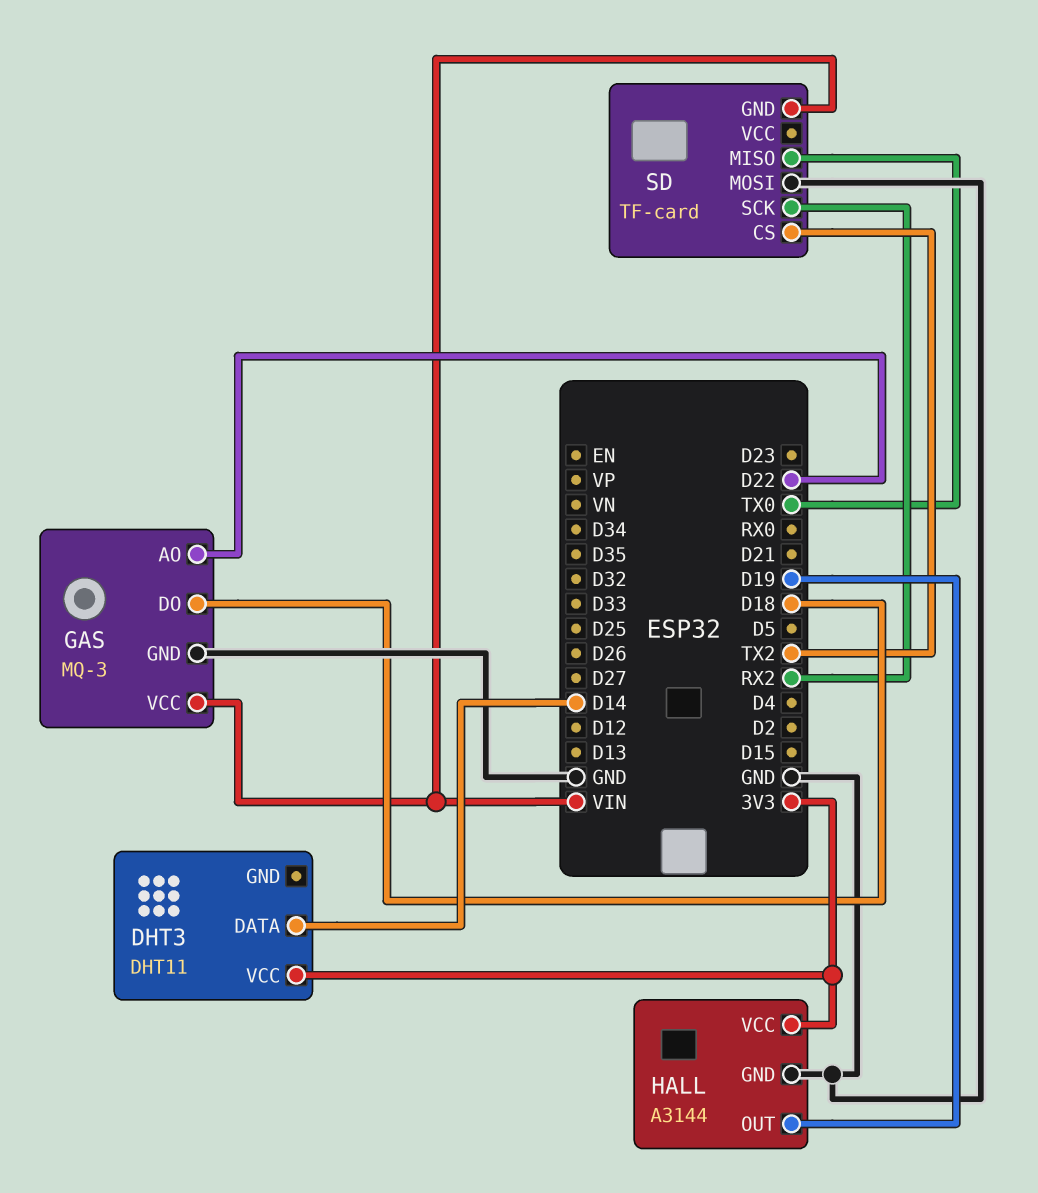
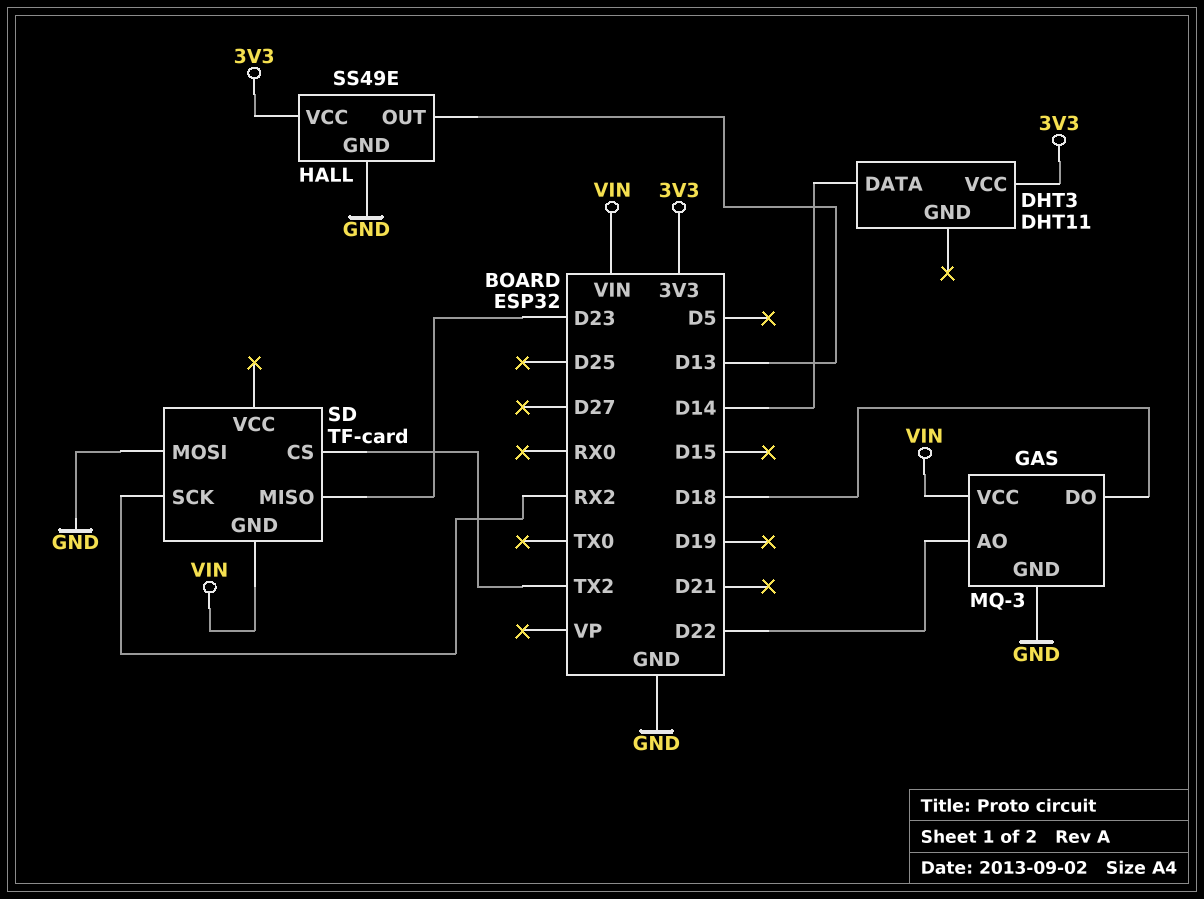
HALL: A3144 -> SS49E
HALL pin OUT: D19 -> D13
SD pin MISO: TX0 -> D23

